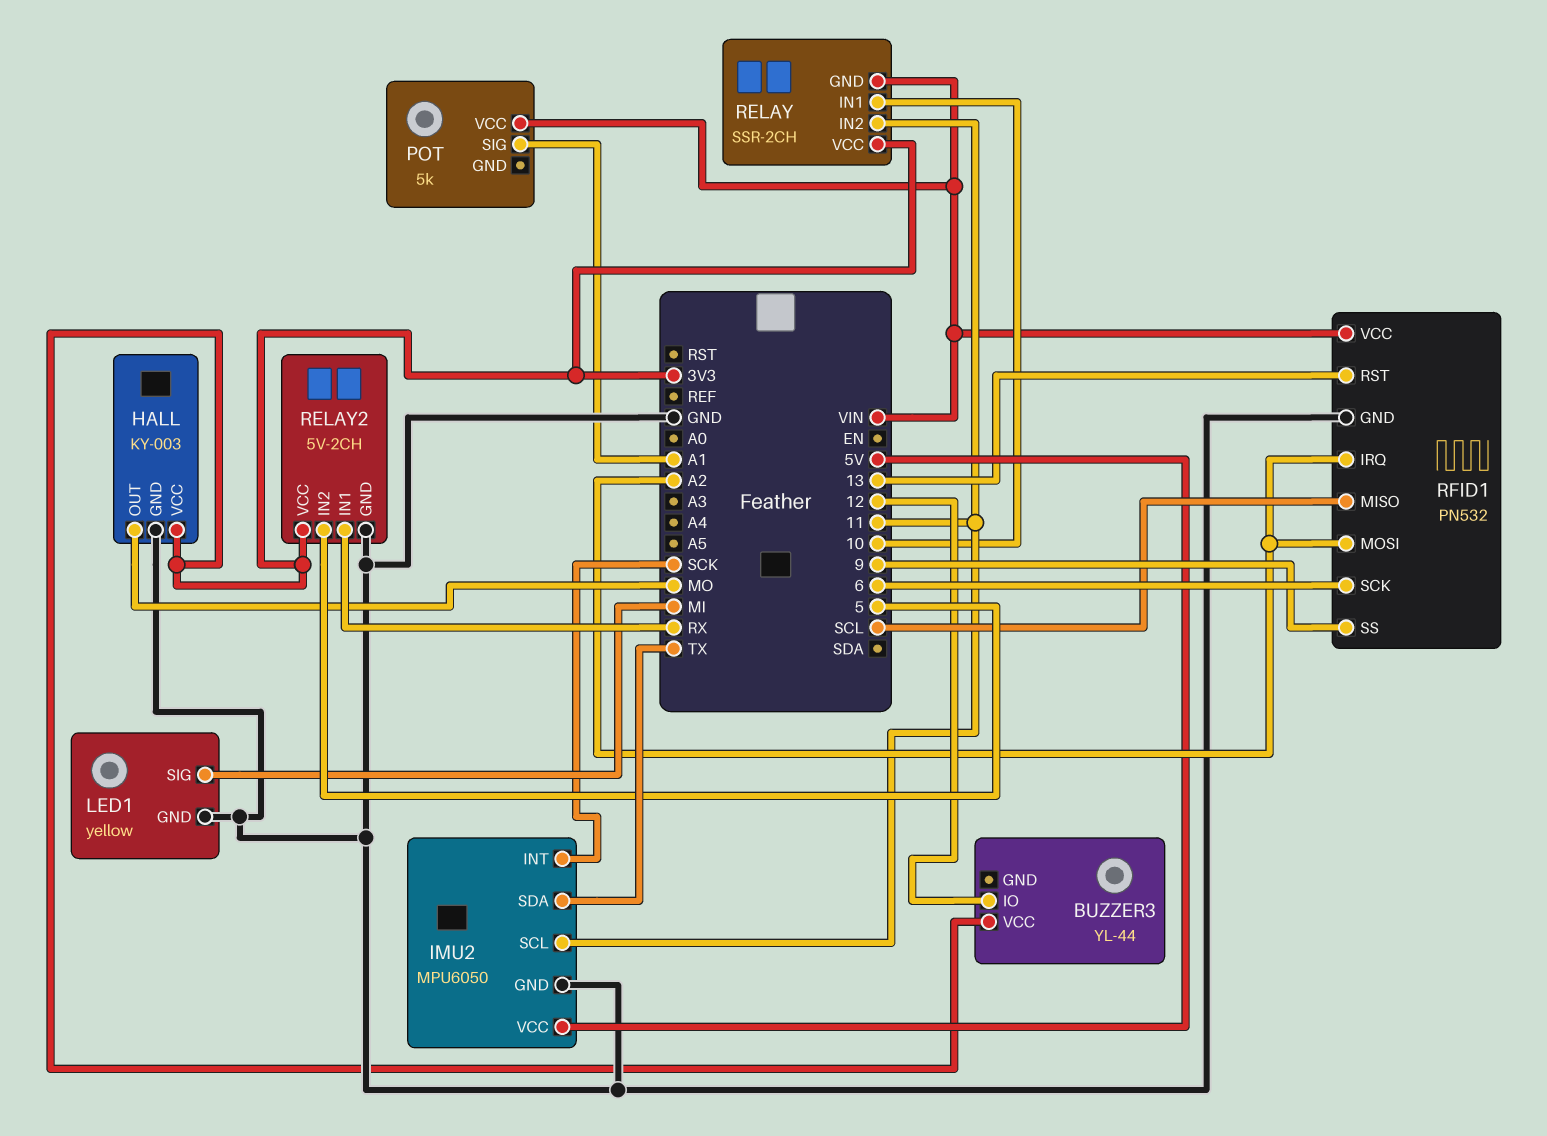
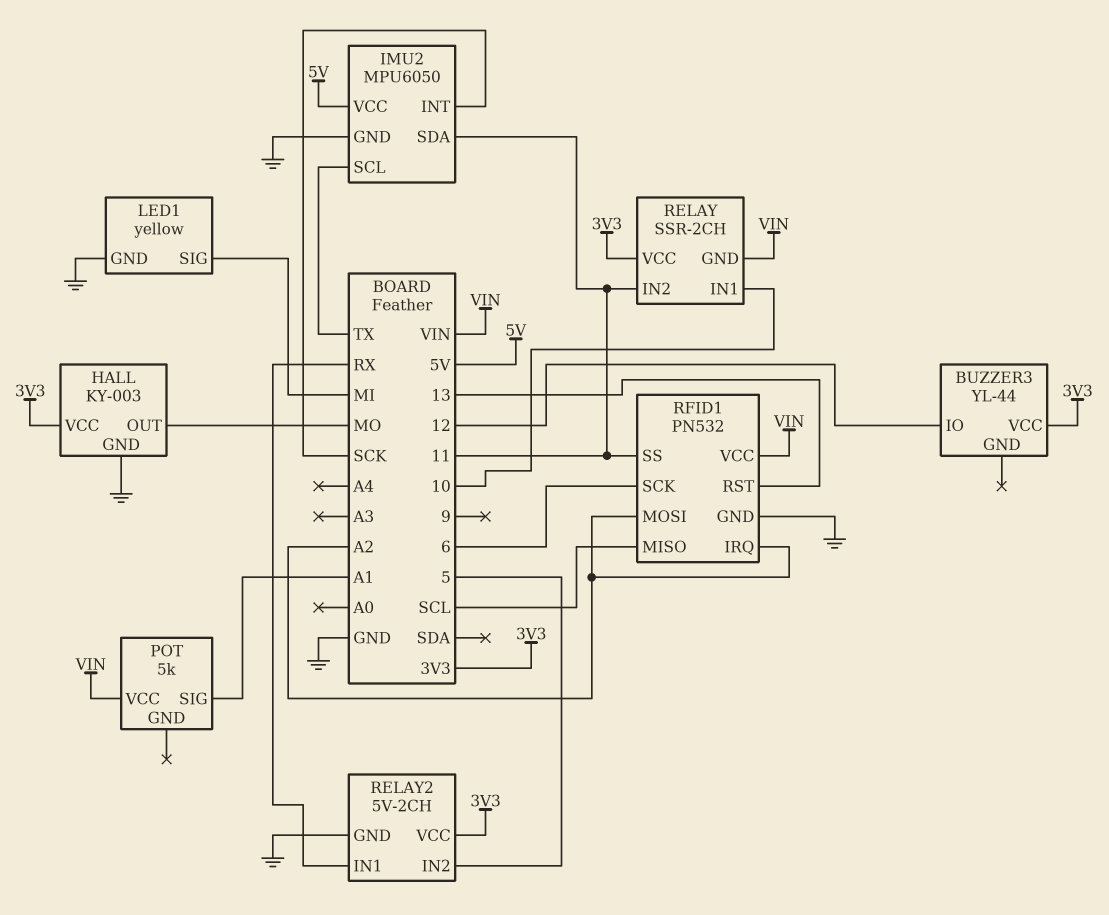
IMU2 pin SCL: 11 -> TX
IMU2 pin SDA: TX -> 11
RFID1 pin SS: 9 -> 11

